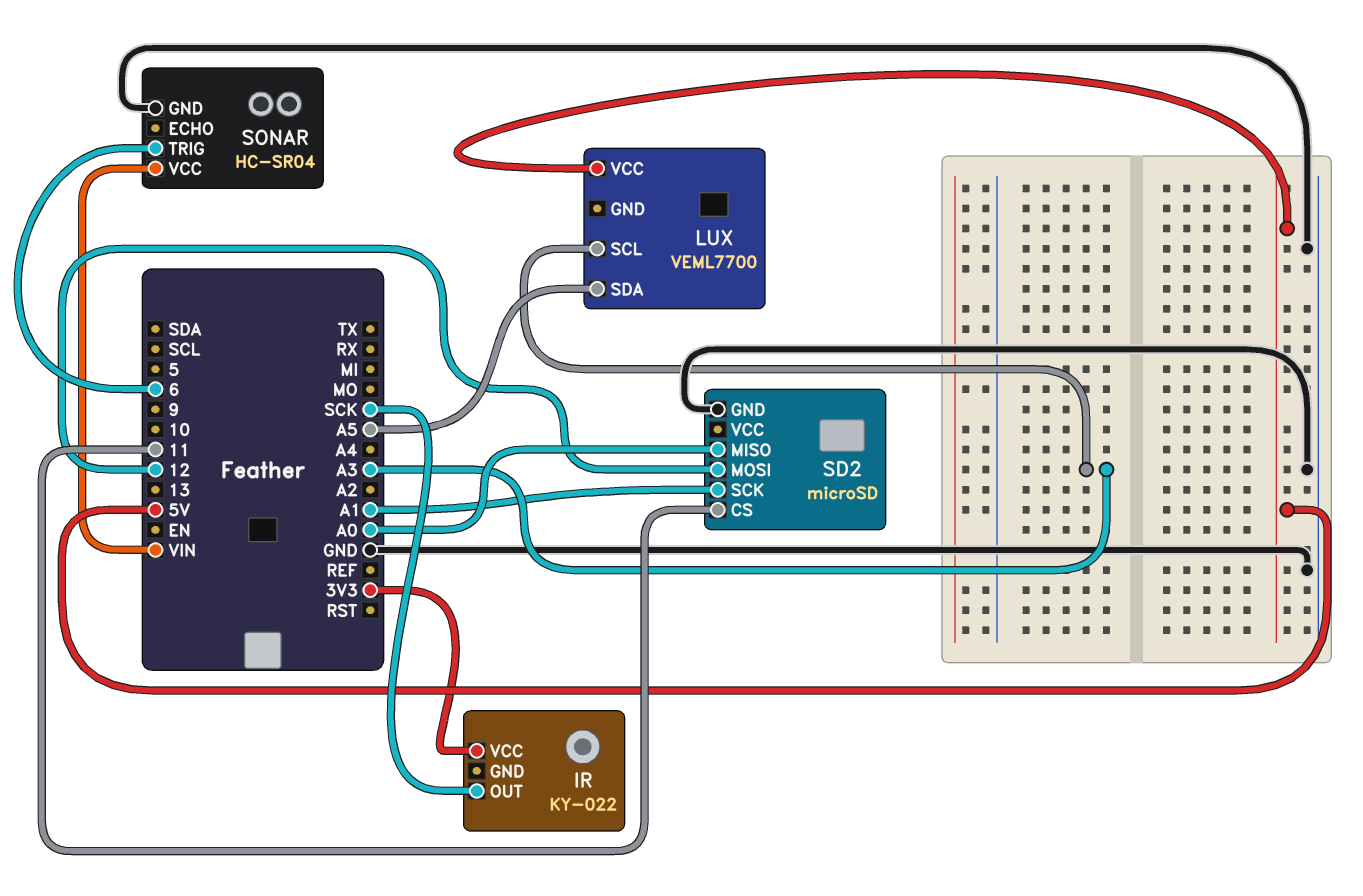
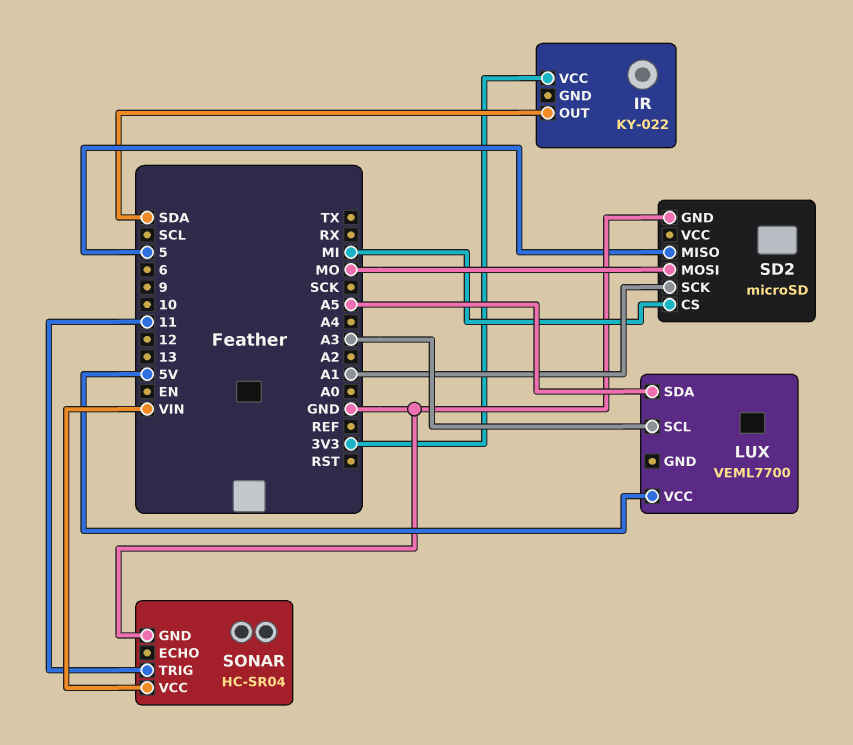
IR pin OUT: SCK -> SDA
SD2 pin CS: 11 -> MI
SD2 pin MISO: A0 -> 5
SD2 pin MOSI: 12 -> MO
SONAR pin TRIG: 6 -> 11

